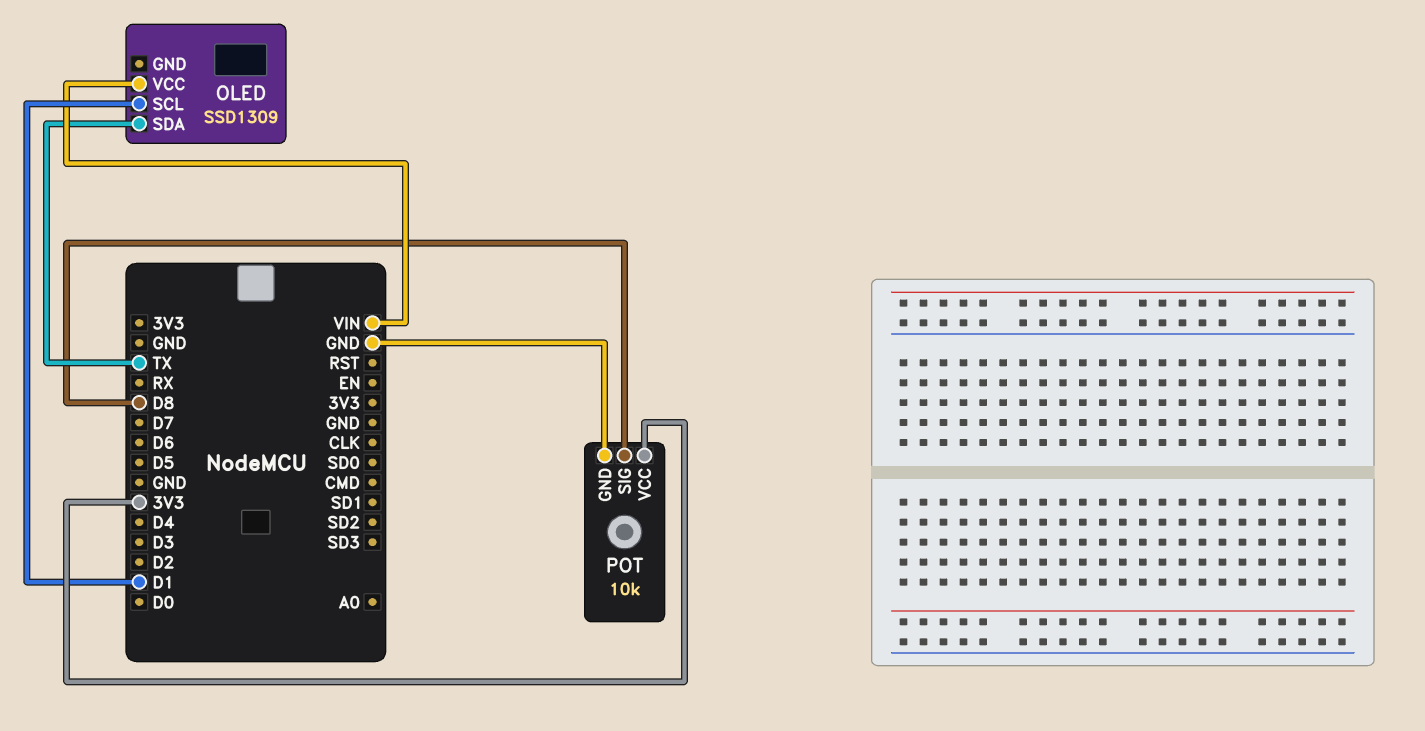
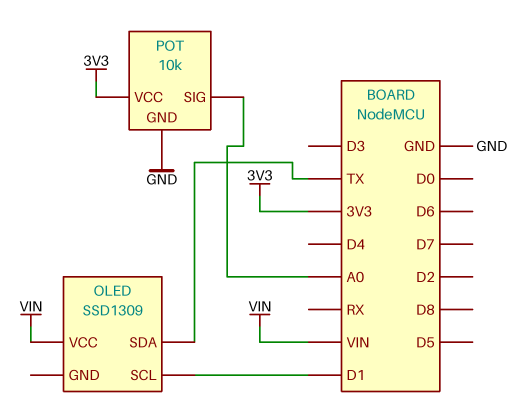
POT pin SIG: D8 -> A0

